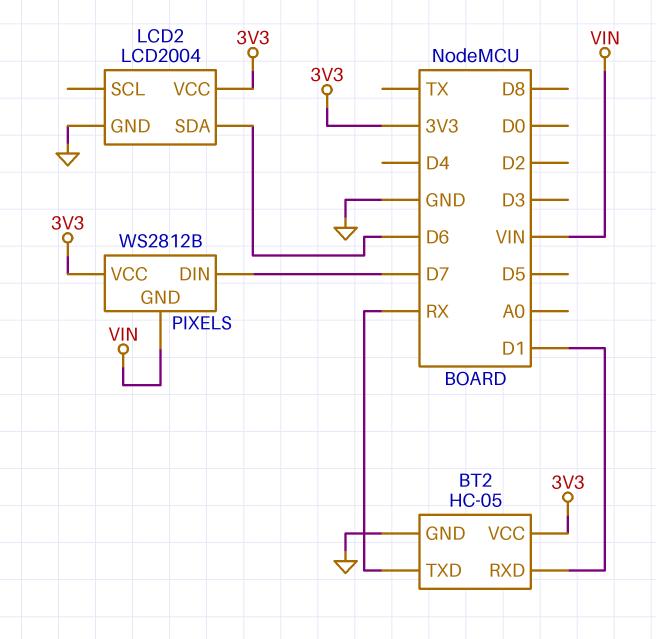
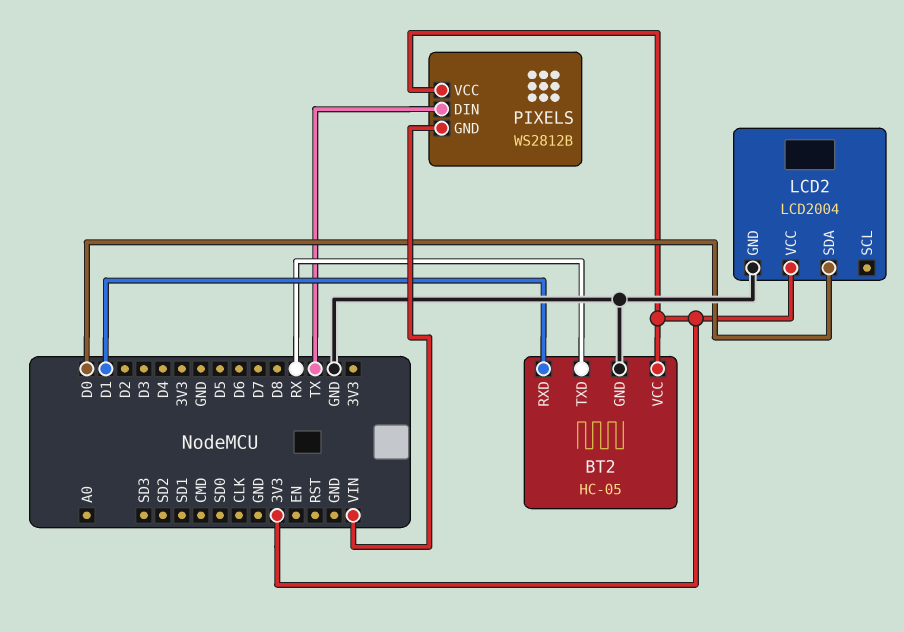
LCD2 pin SDA: D6 -> D0
PIXELS pin DIN: D7 -> TX

